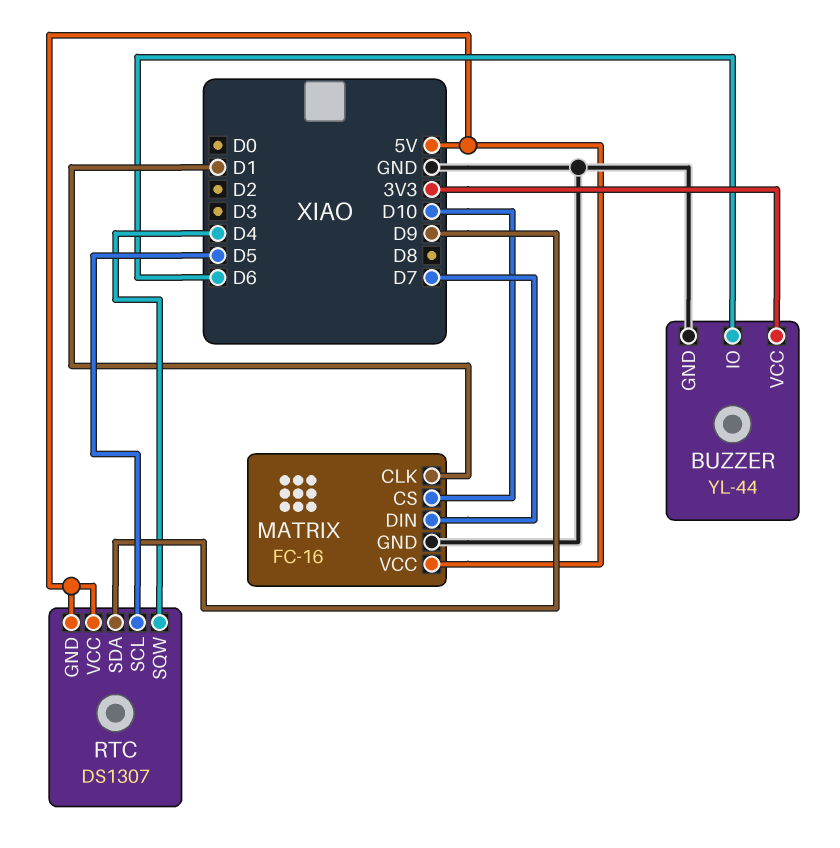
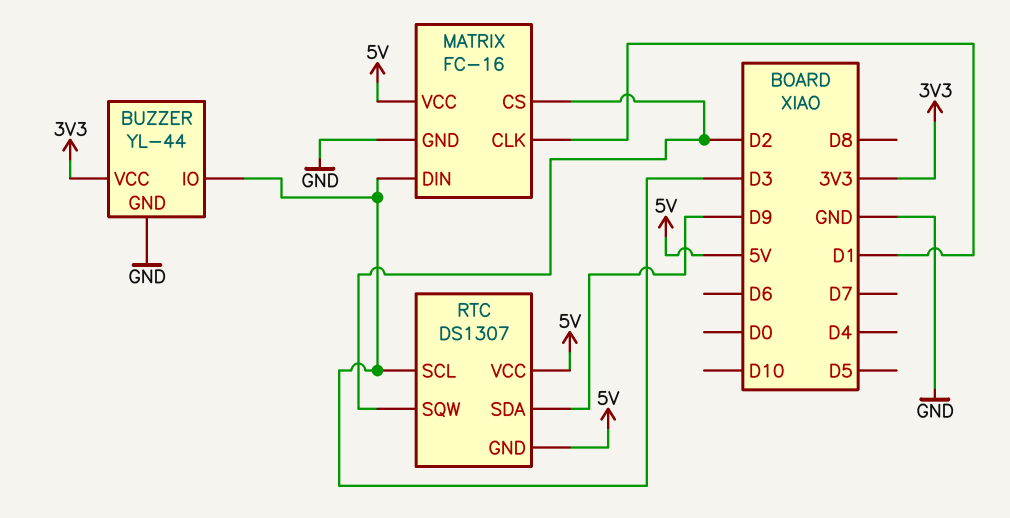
BUZZER pin IO: D6 -> D3
MATRIX pin CS: D10 -> D2
MATRIX pin DIN: D7 -> D3
RTC pin SCL: D5 -> D3
RTC pin SQW: D4 -> D2

